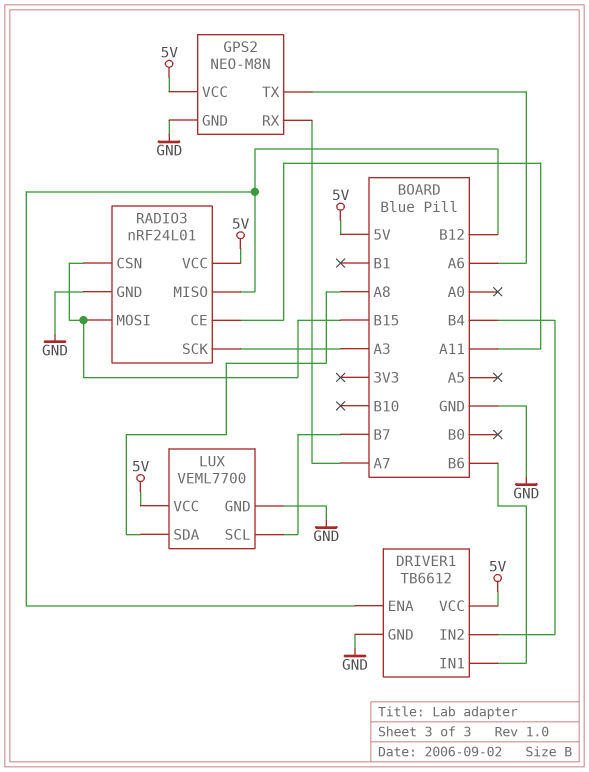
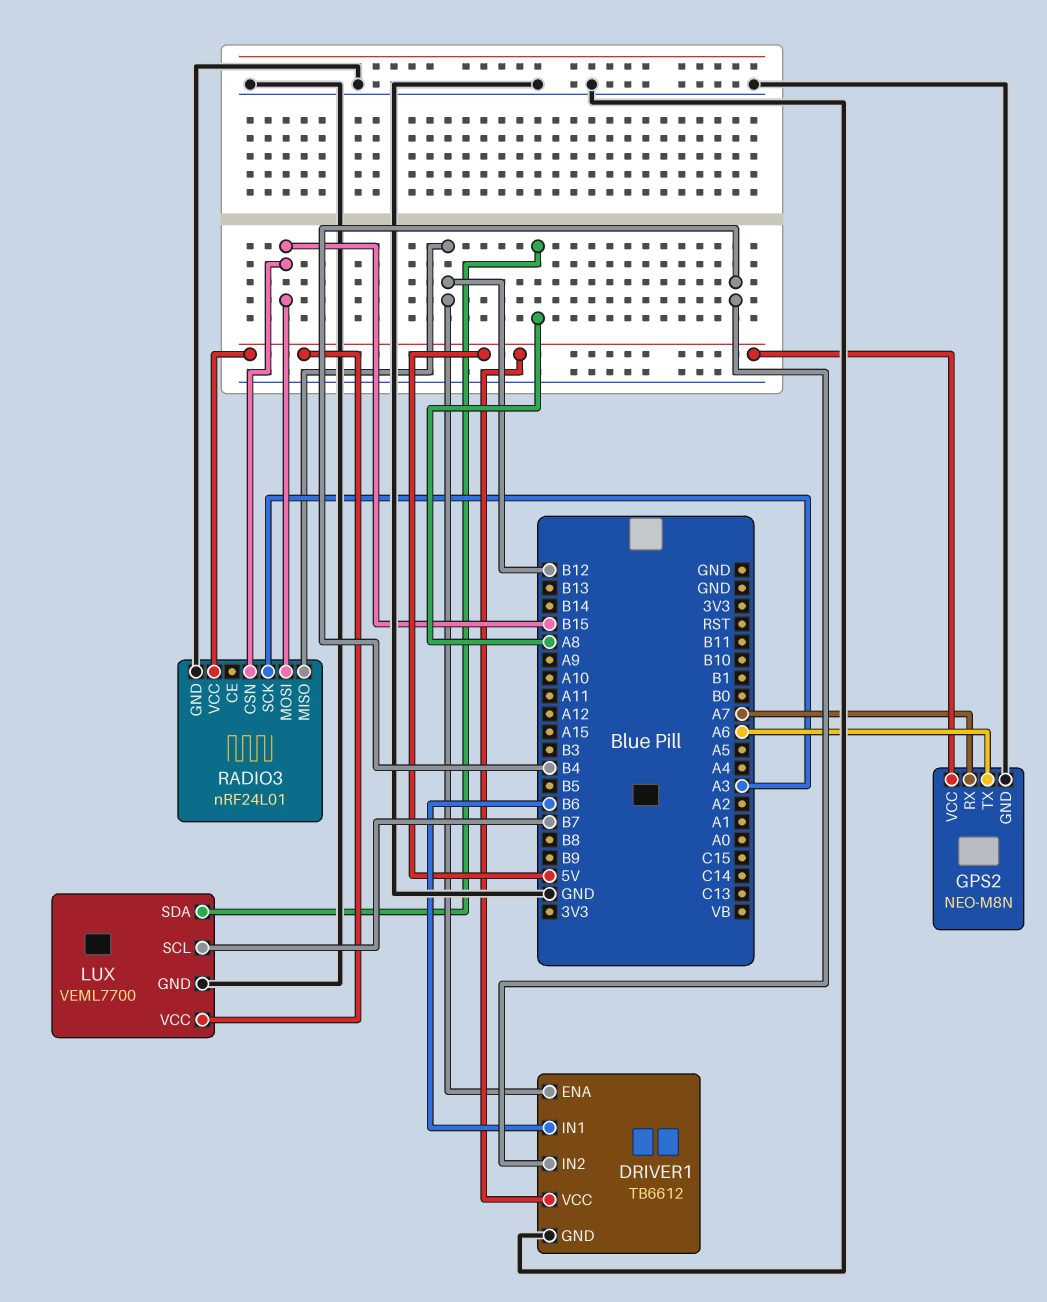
RADIO3 pin CE: A11 -> none

